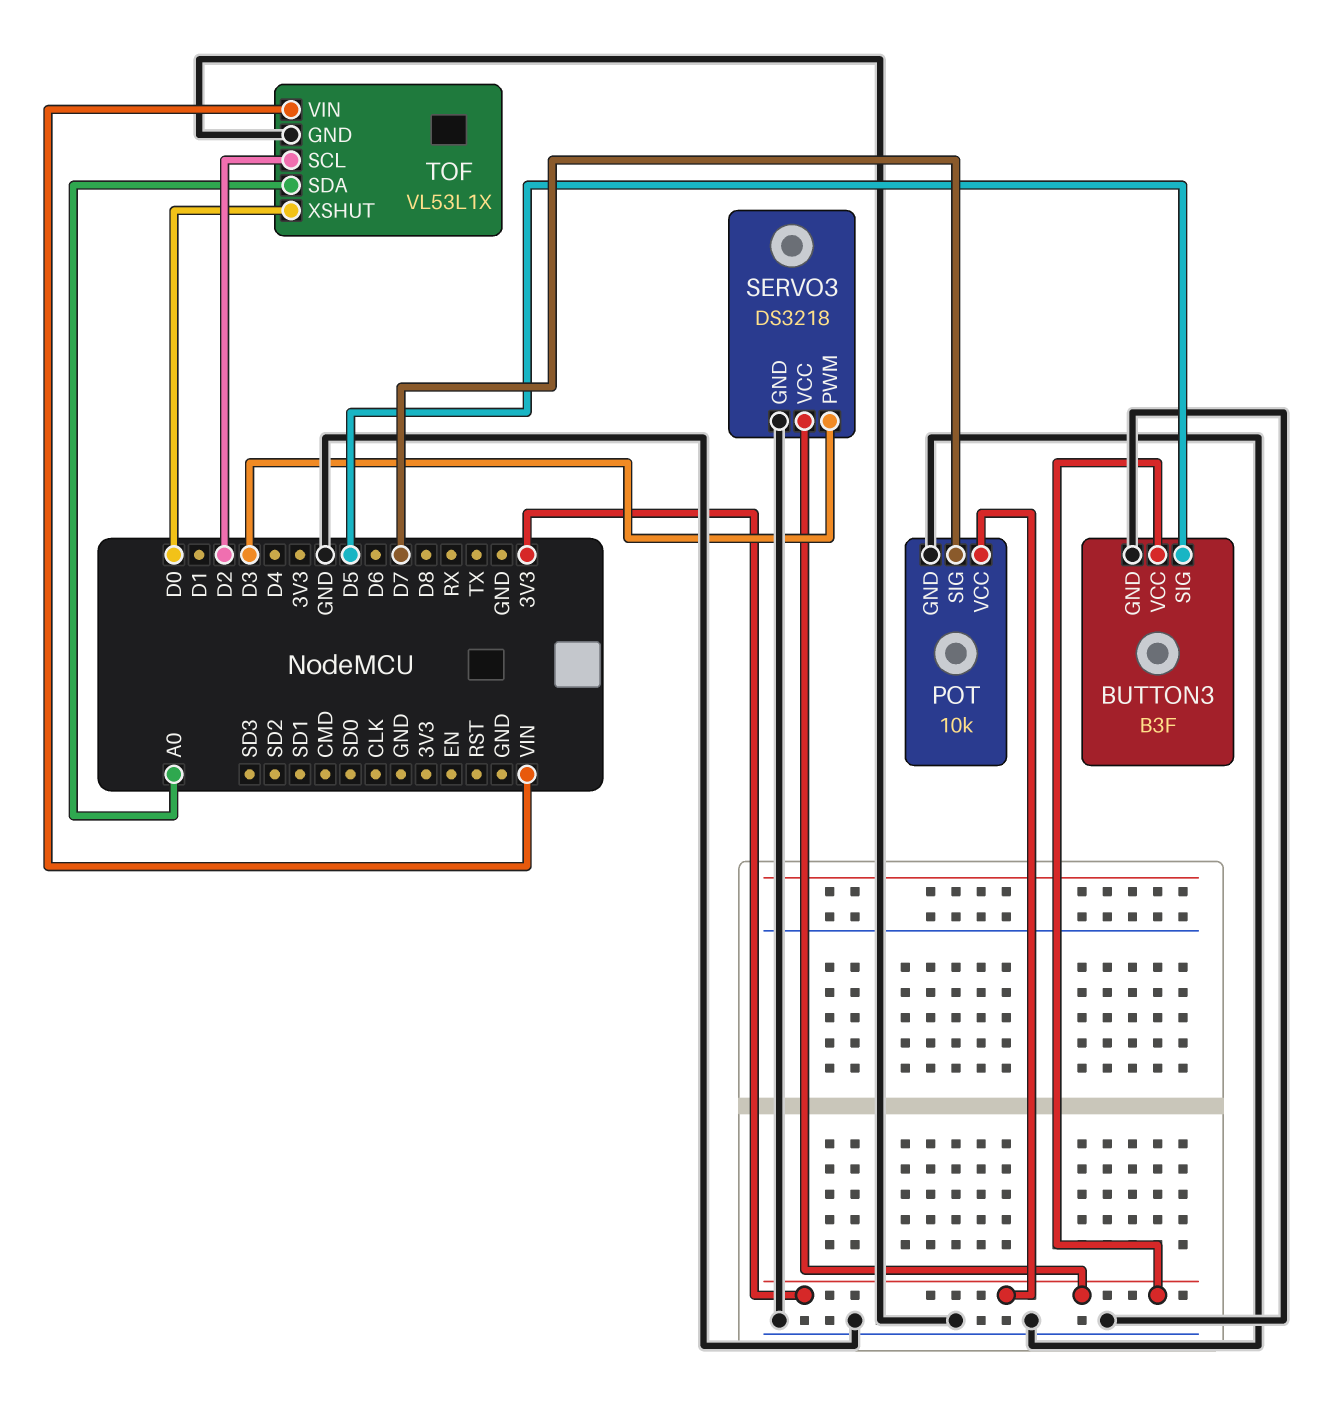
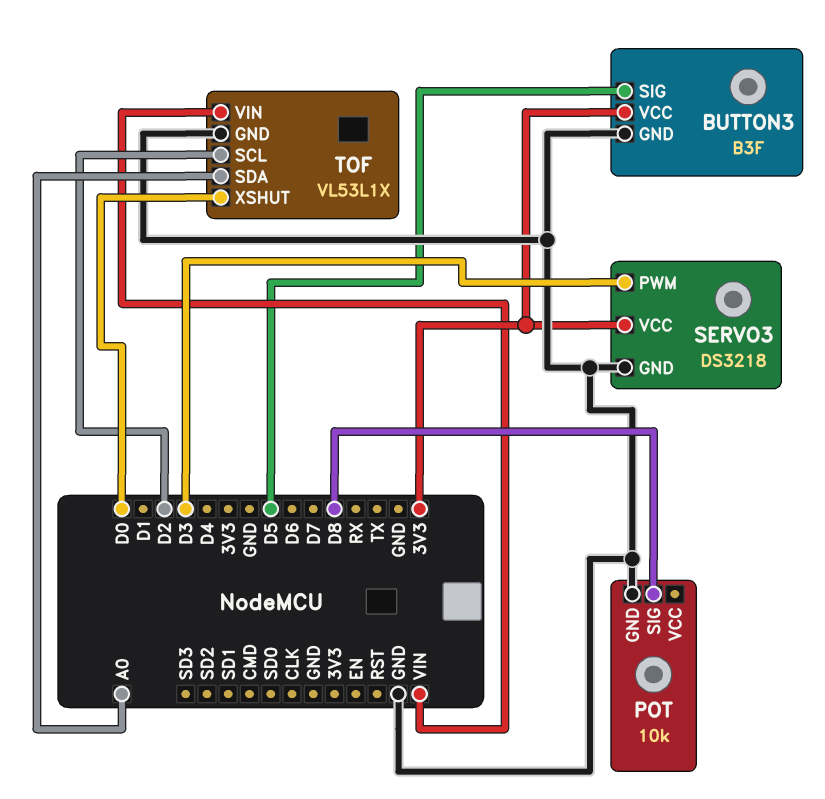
POT pin SIG: D7 -> D8
POT pin VCC: 3V3 -> none

